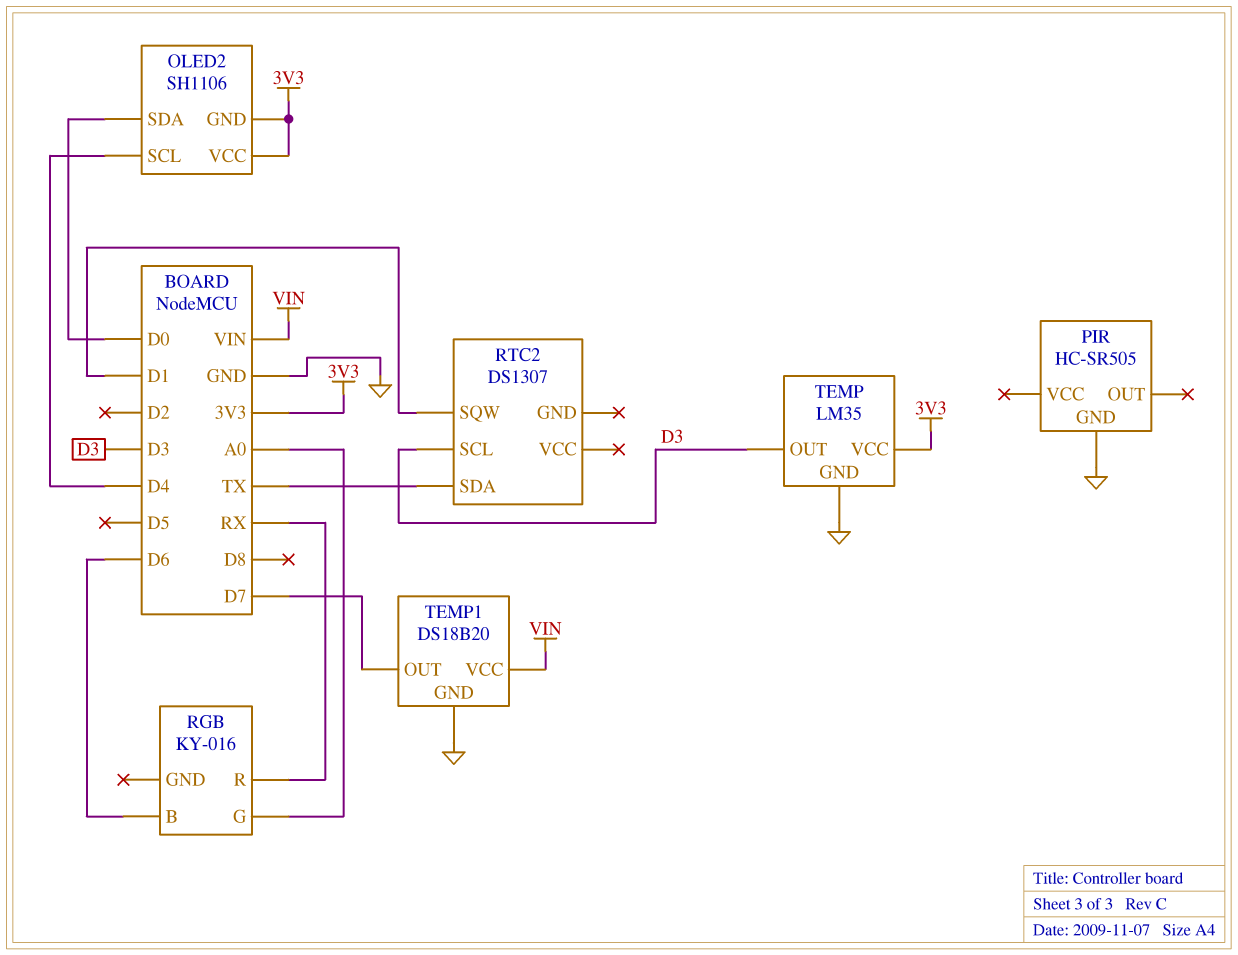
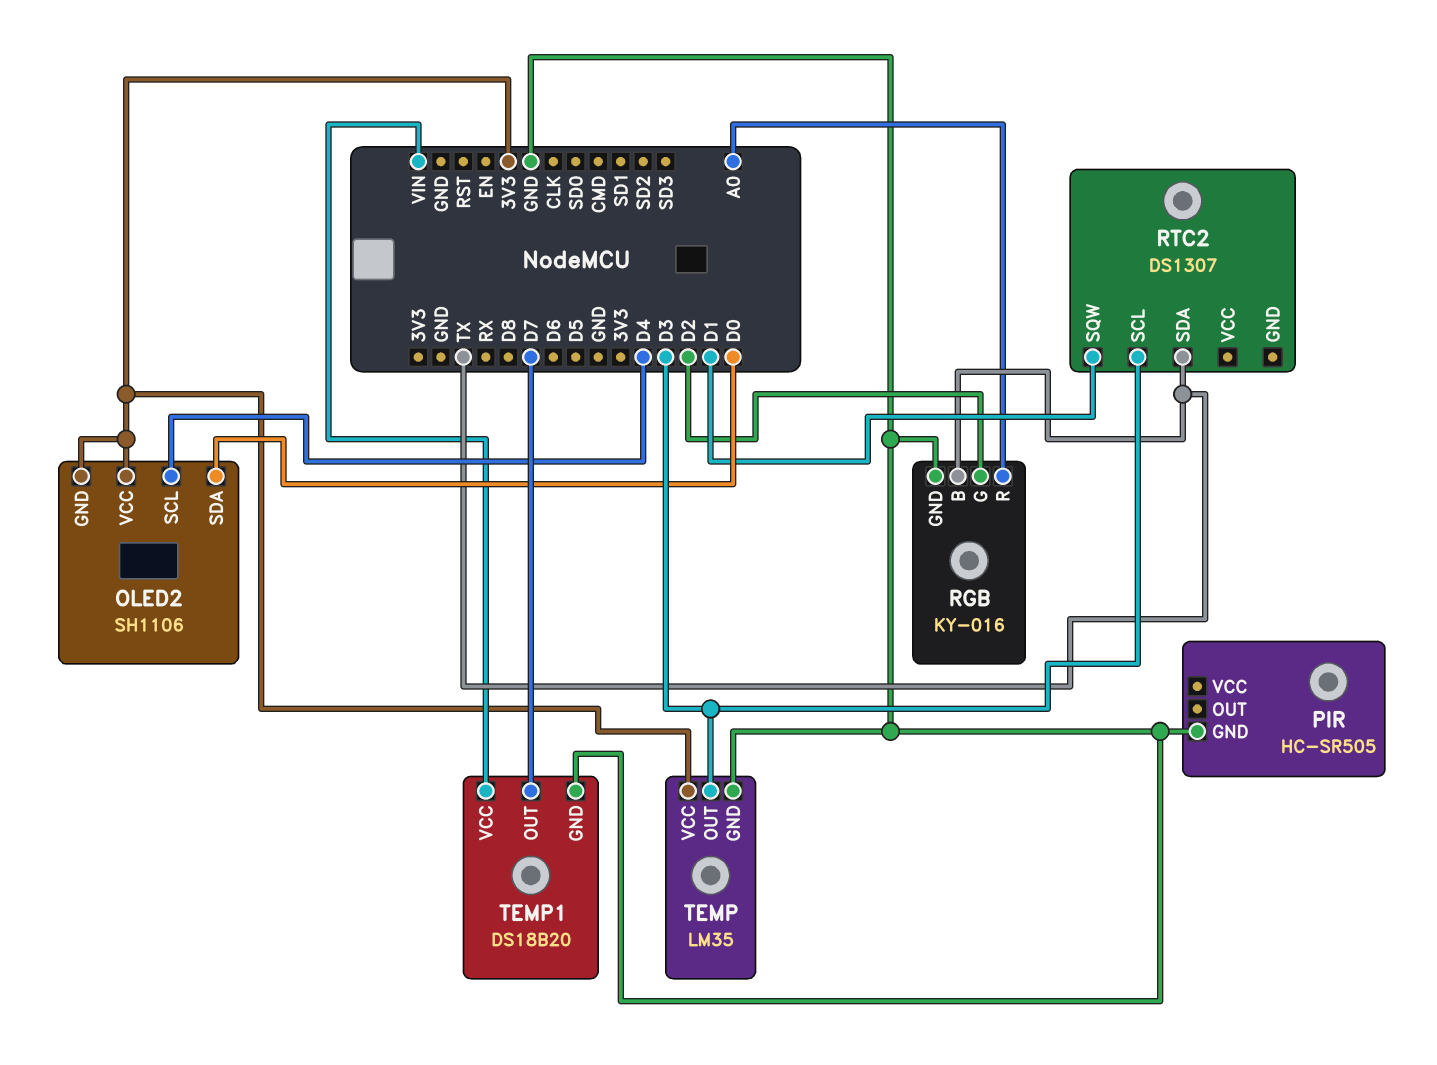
RGB pin B: D6 -> TX
RGB pin G: A0 -> D2
RGB pin GND: none -> GND
RGB pin R: RX -> A0

